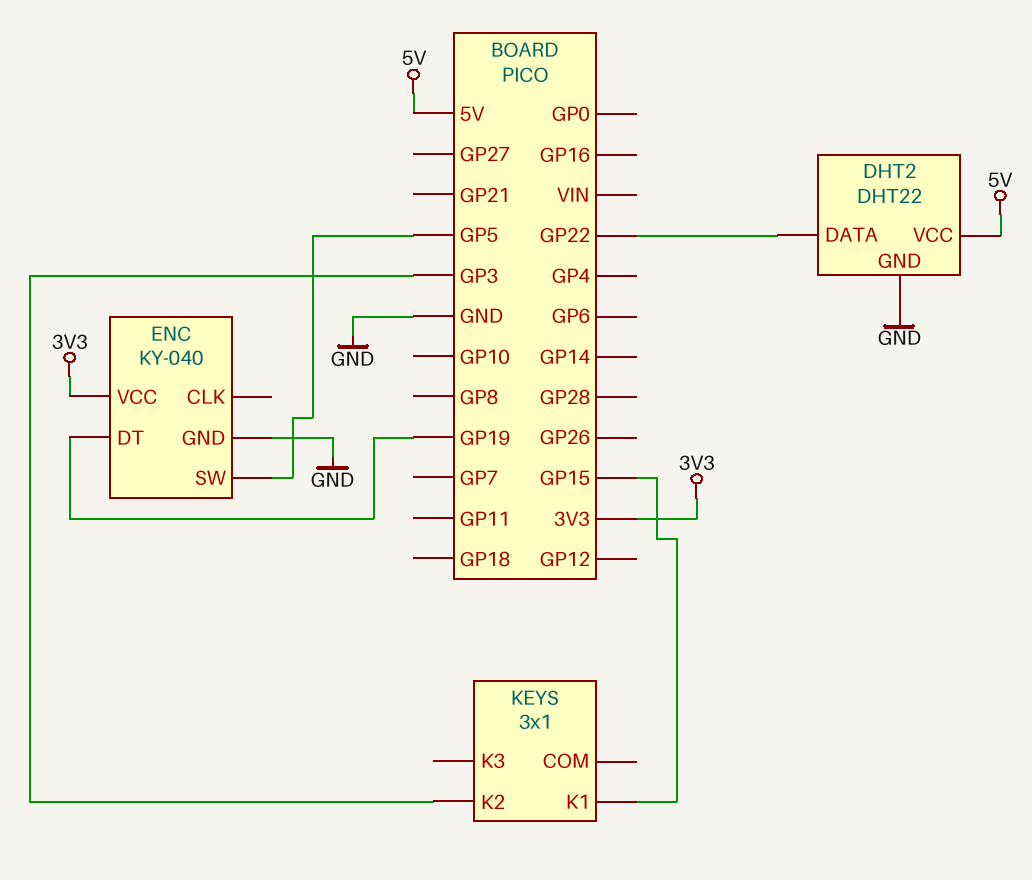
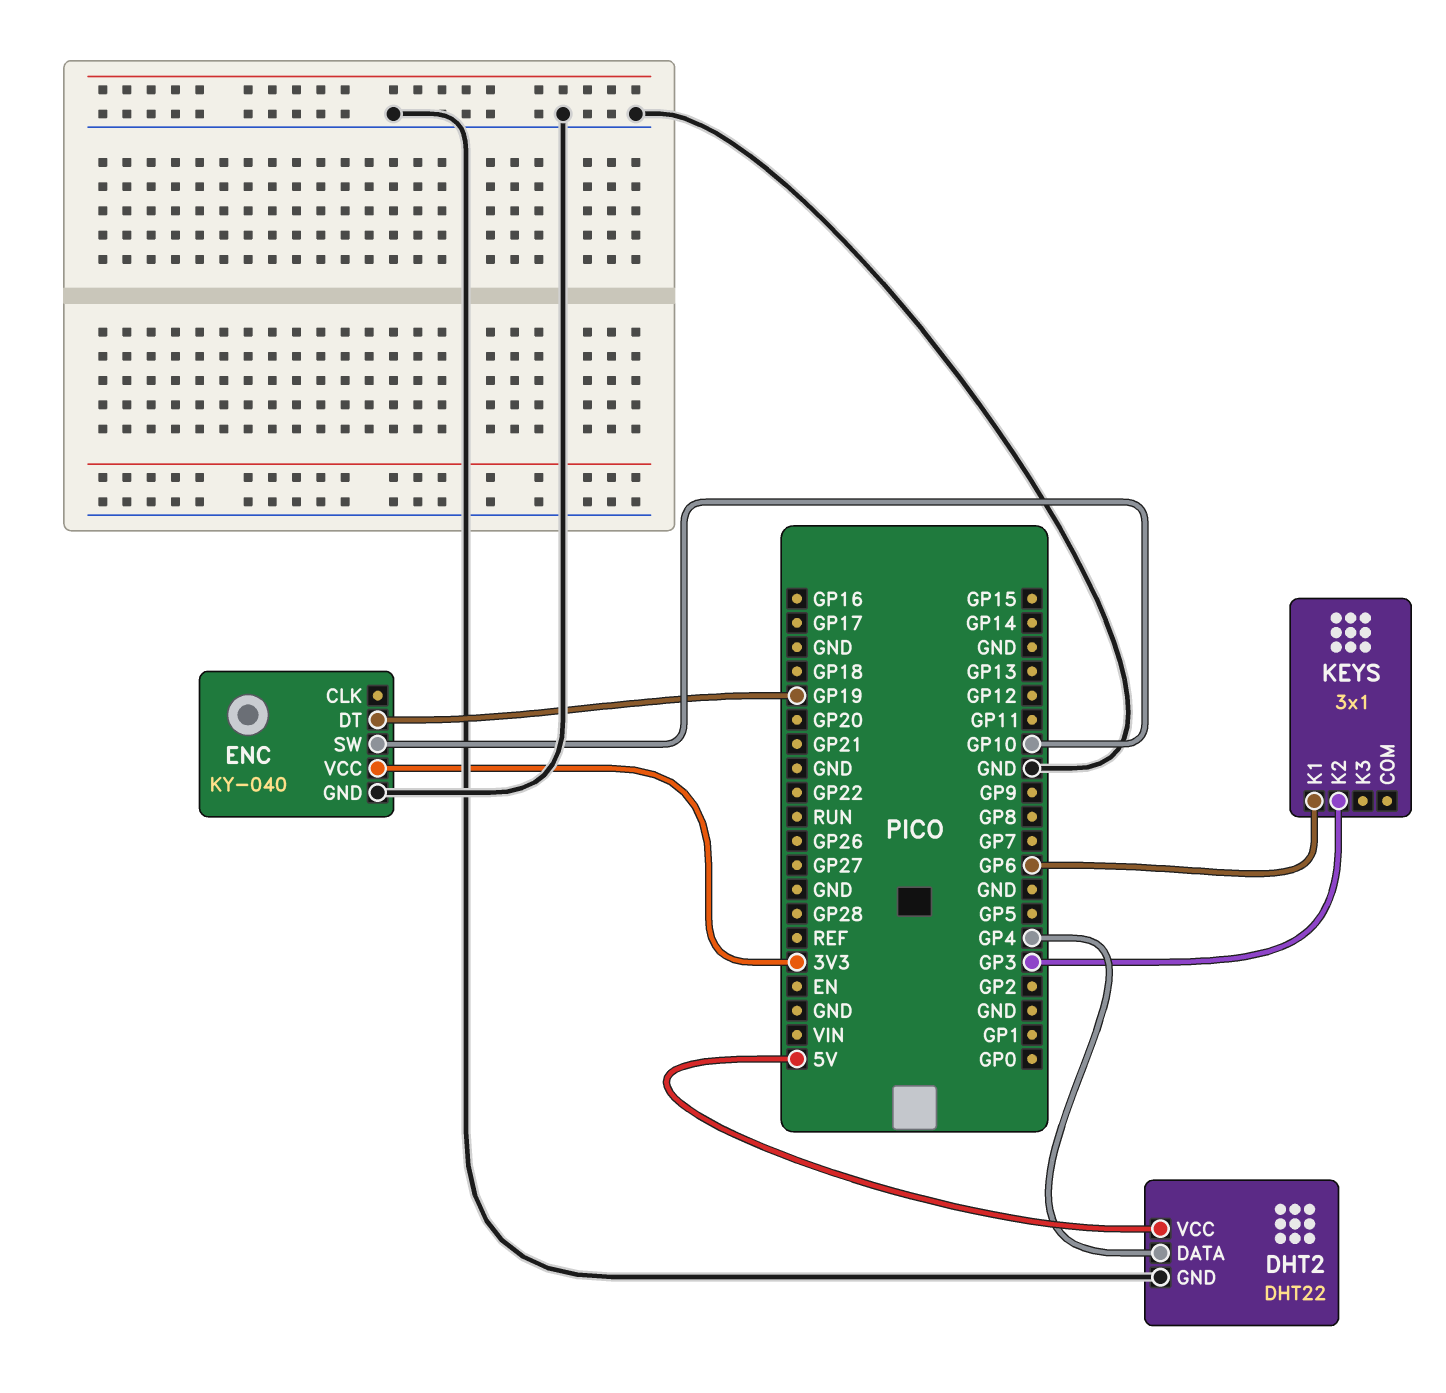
DHT2 pin DATA: GP22 -> GP4
ENC pin SW: GP5 -> GP10
KEYS pin K1: GP15 -> GP6

